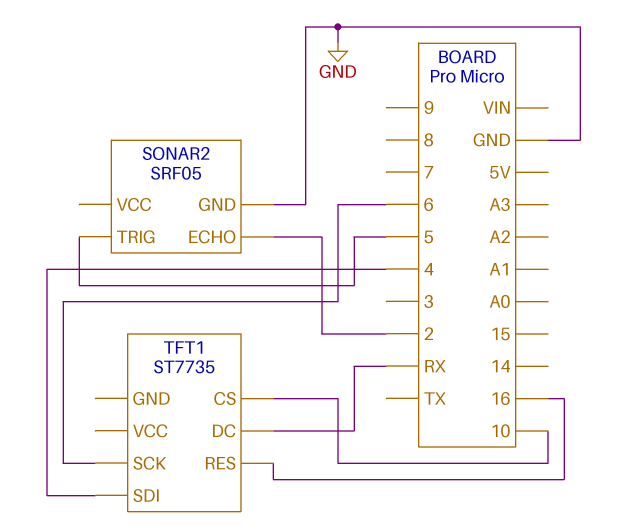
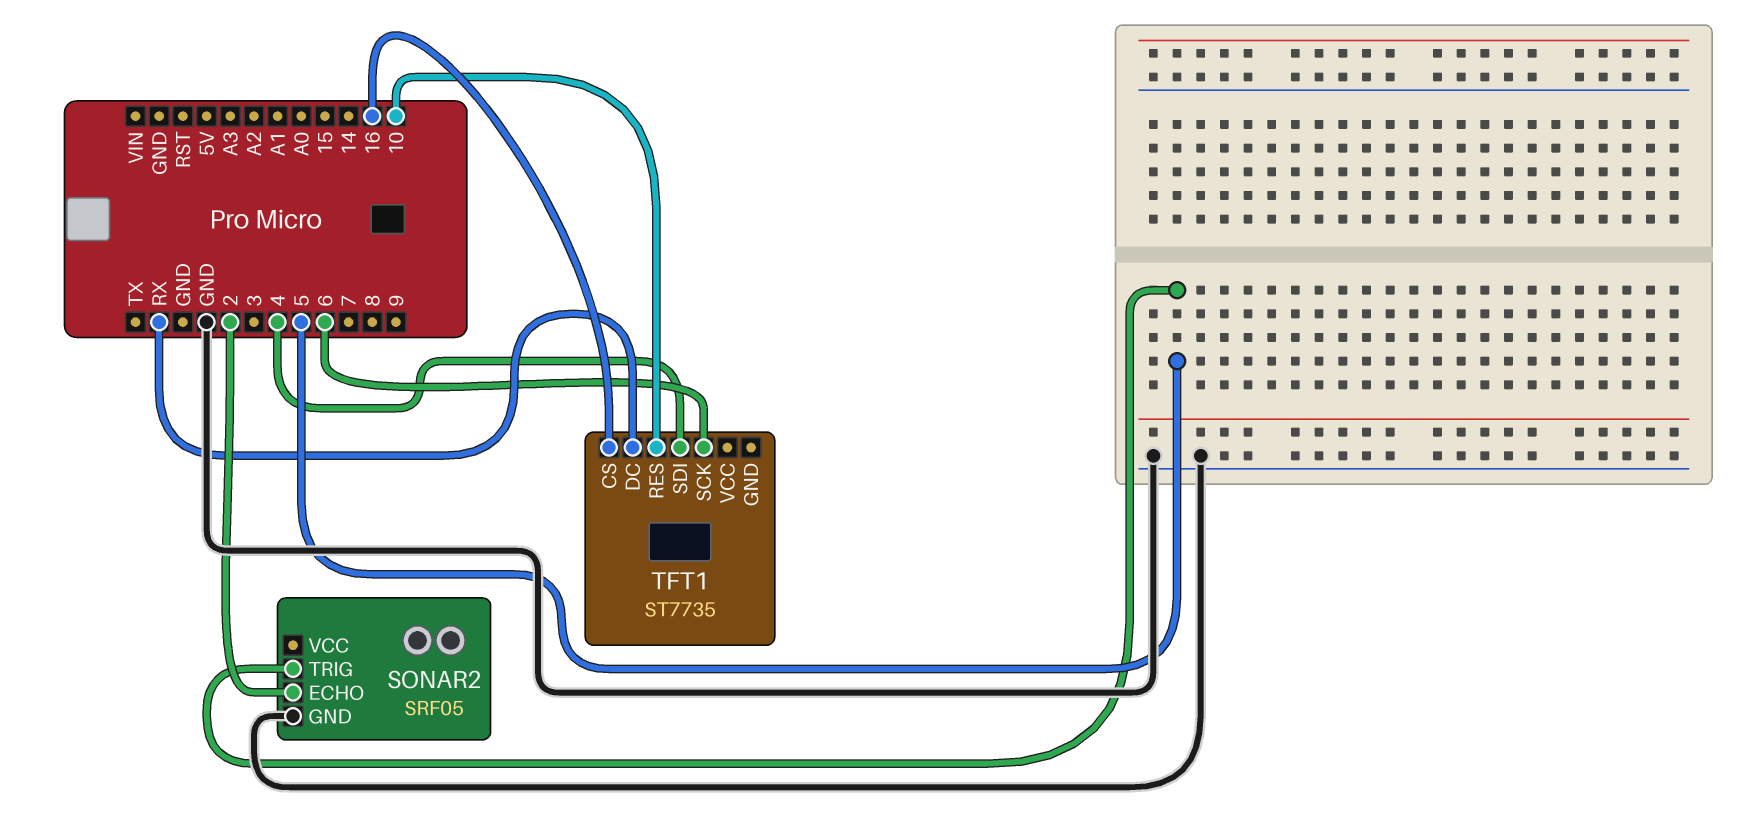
TFT1 pin CS: 10 -> 16
TFT1 pin RES: 16 -> 10

